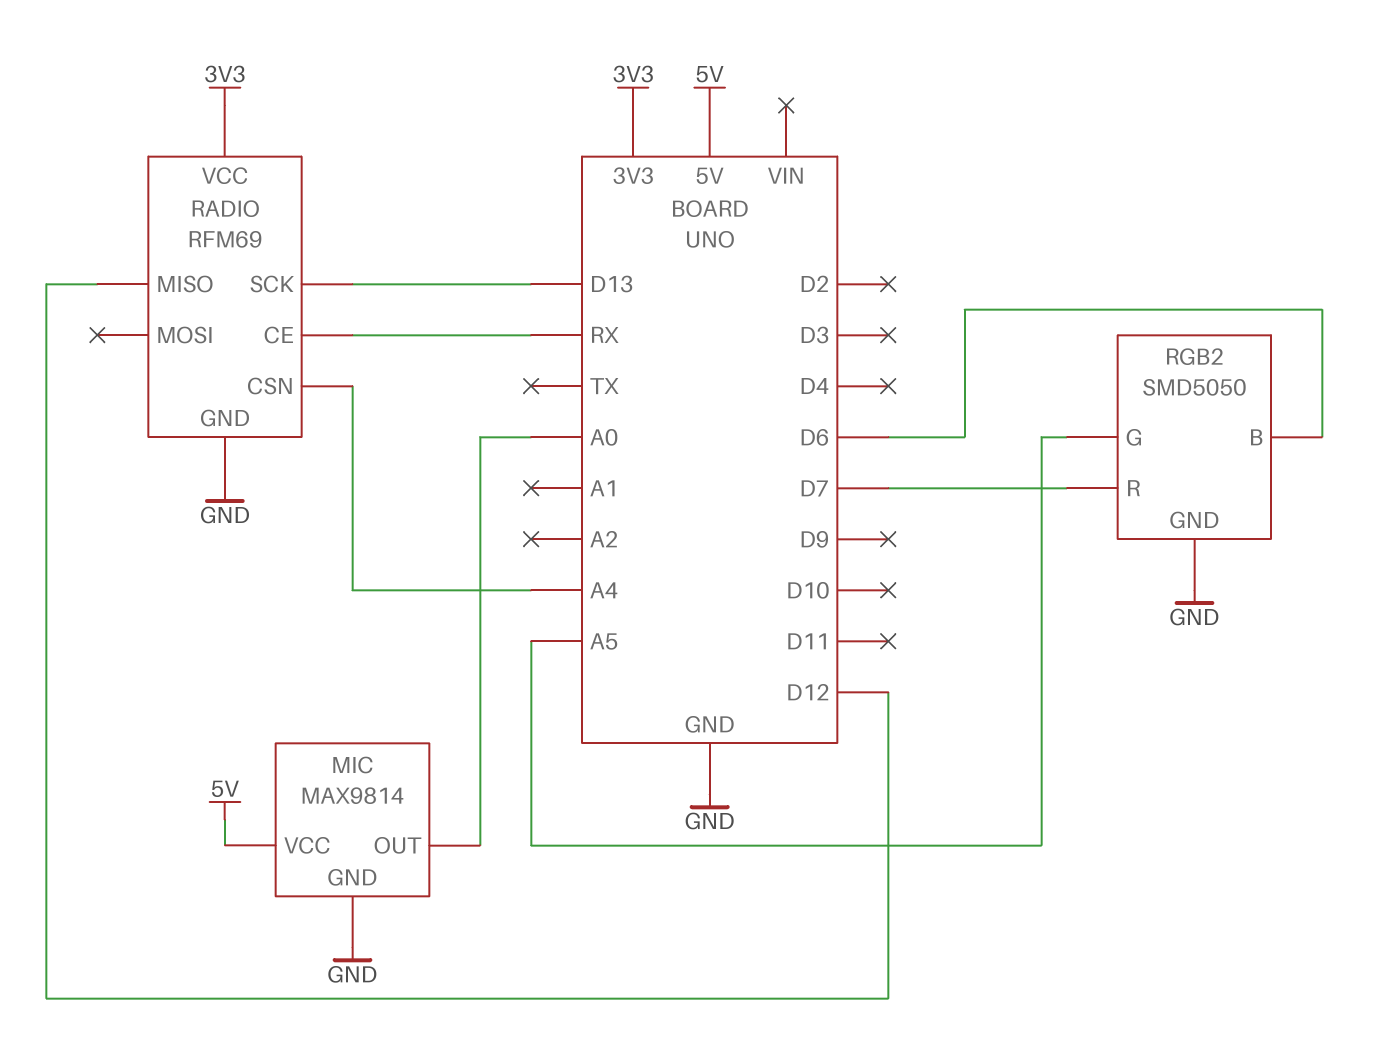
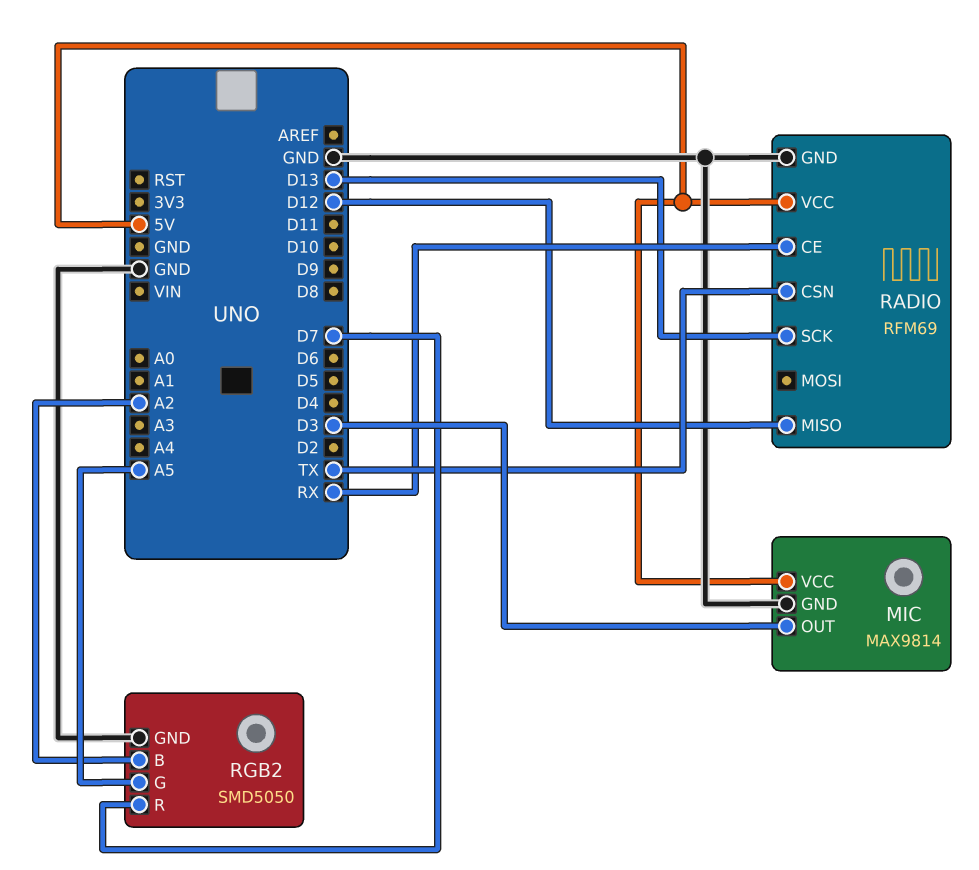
MIC pin OUT: A0 -> D3
RADIO pin CSN: A4 -> TX
RADIO pin VCC: 3V3 -> 5V
RGB2 pin B: D6 -> A2

